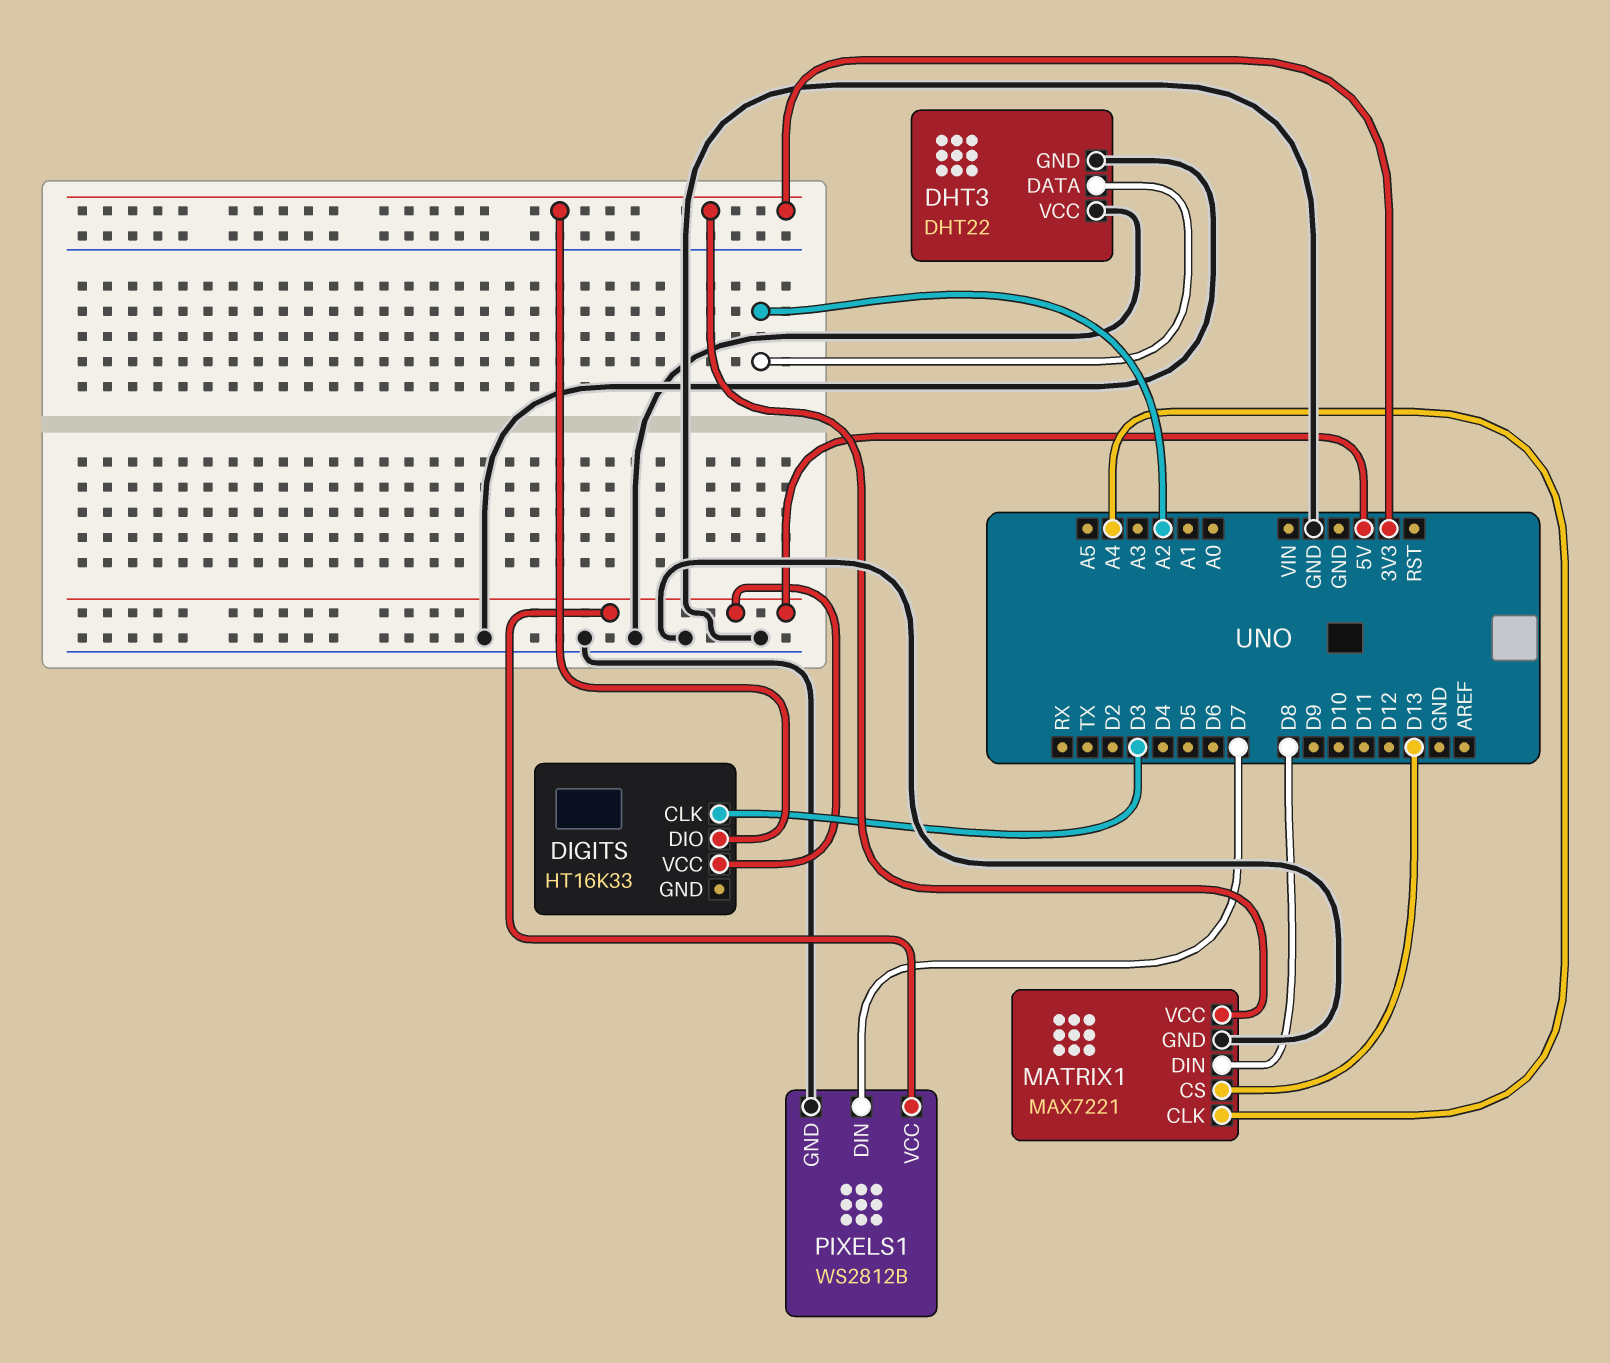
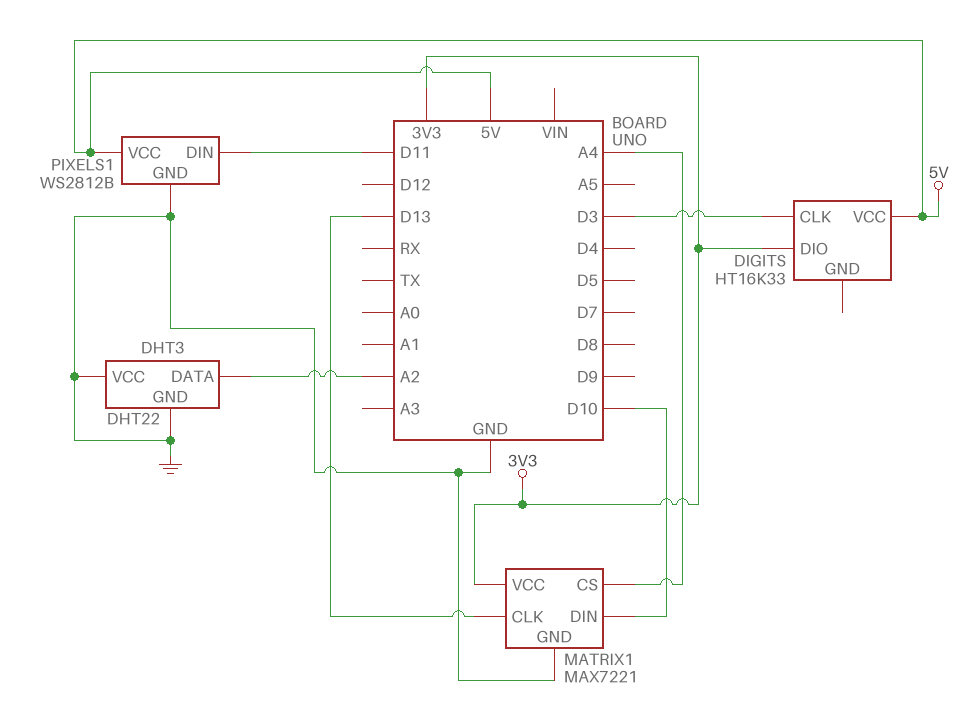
MATRIX1 pin CLK: A4 -> D13
MATRIX1 pin CS: D13 -> A4
MATRIX1 pin DIN: D8 -> D10
PIXELS1 pin DIN: D7 -> D11

